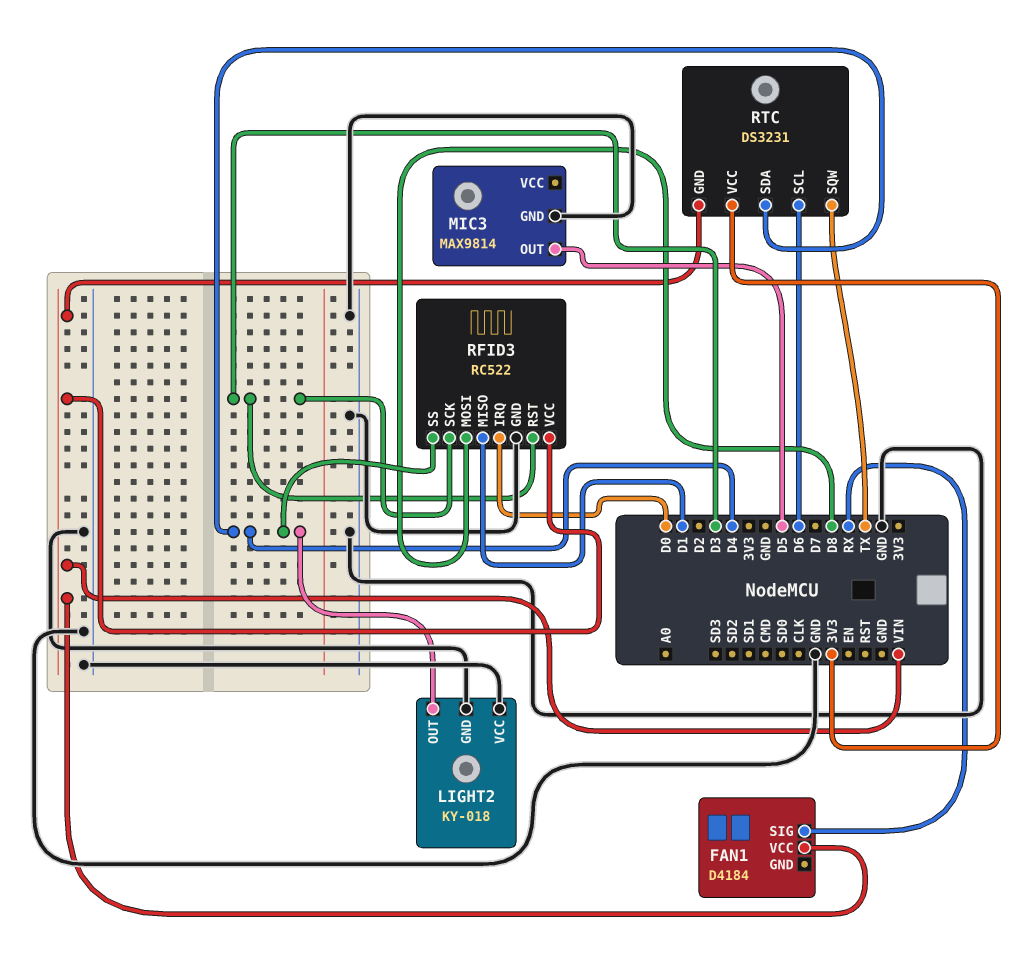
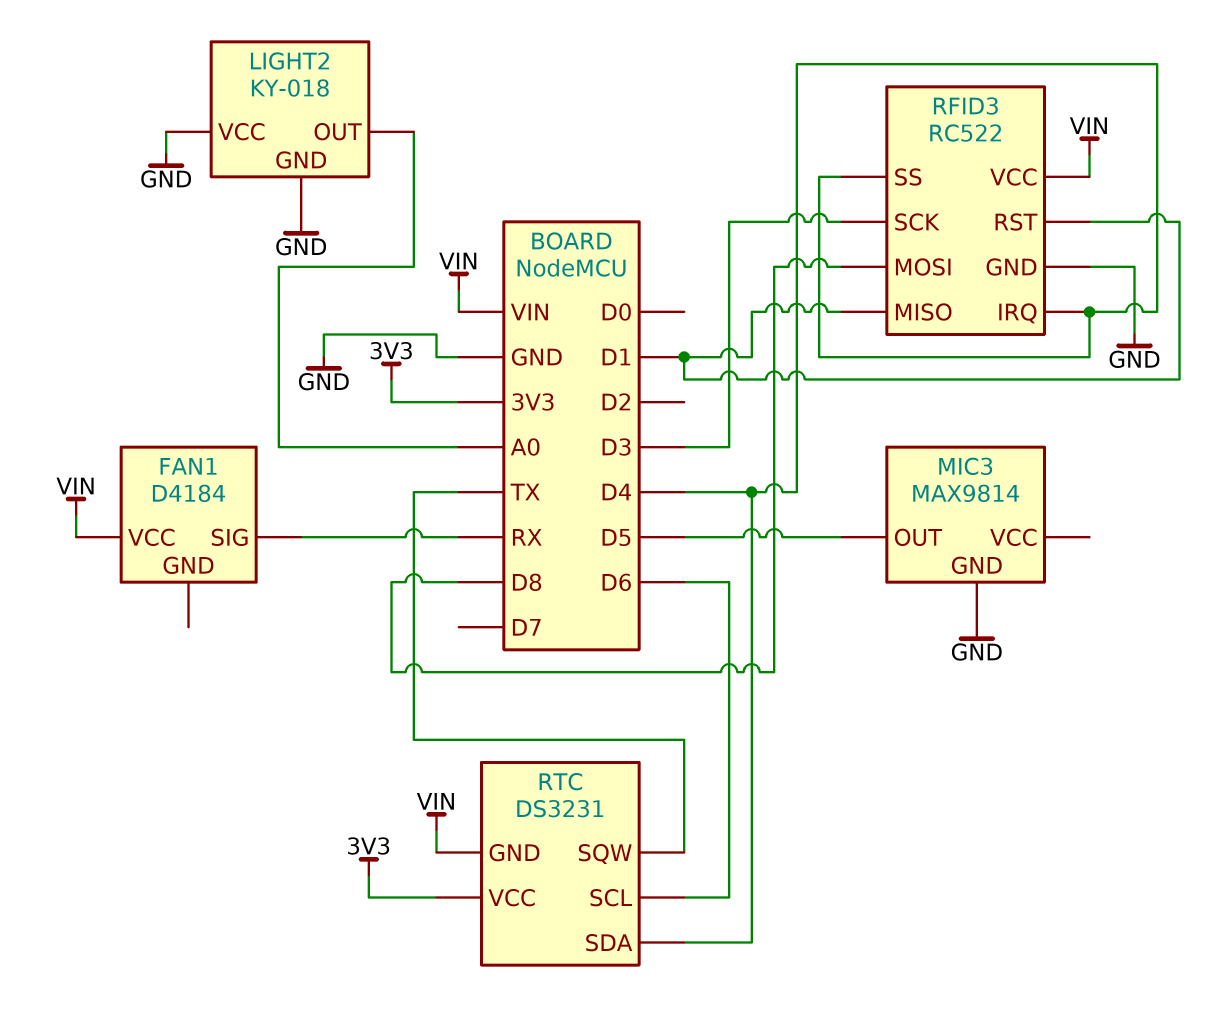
LIGHT2 pin OUT: D4 -> A0
RFID3 pin IRQ: D0 -> D4
RFID3 pin RST: D3 -> D1

